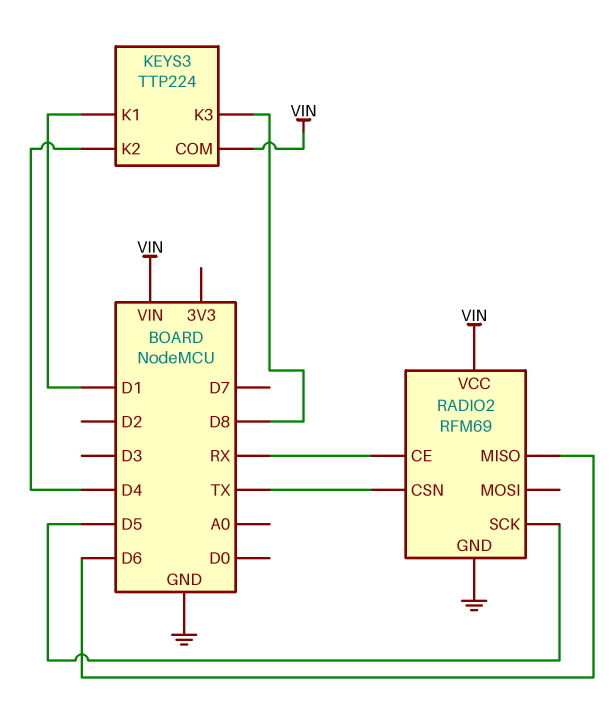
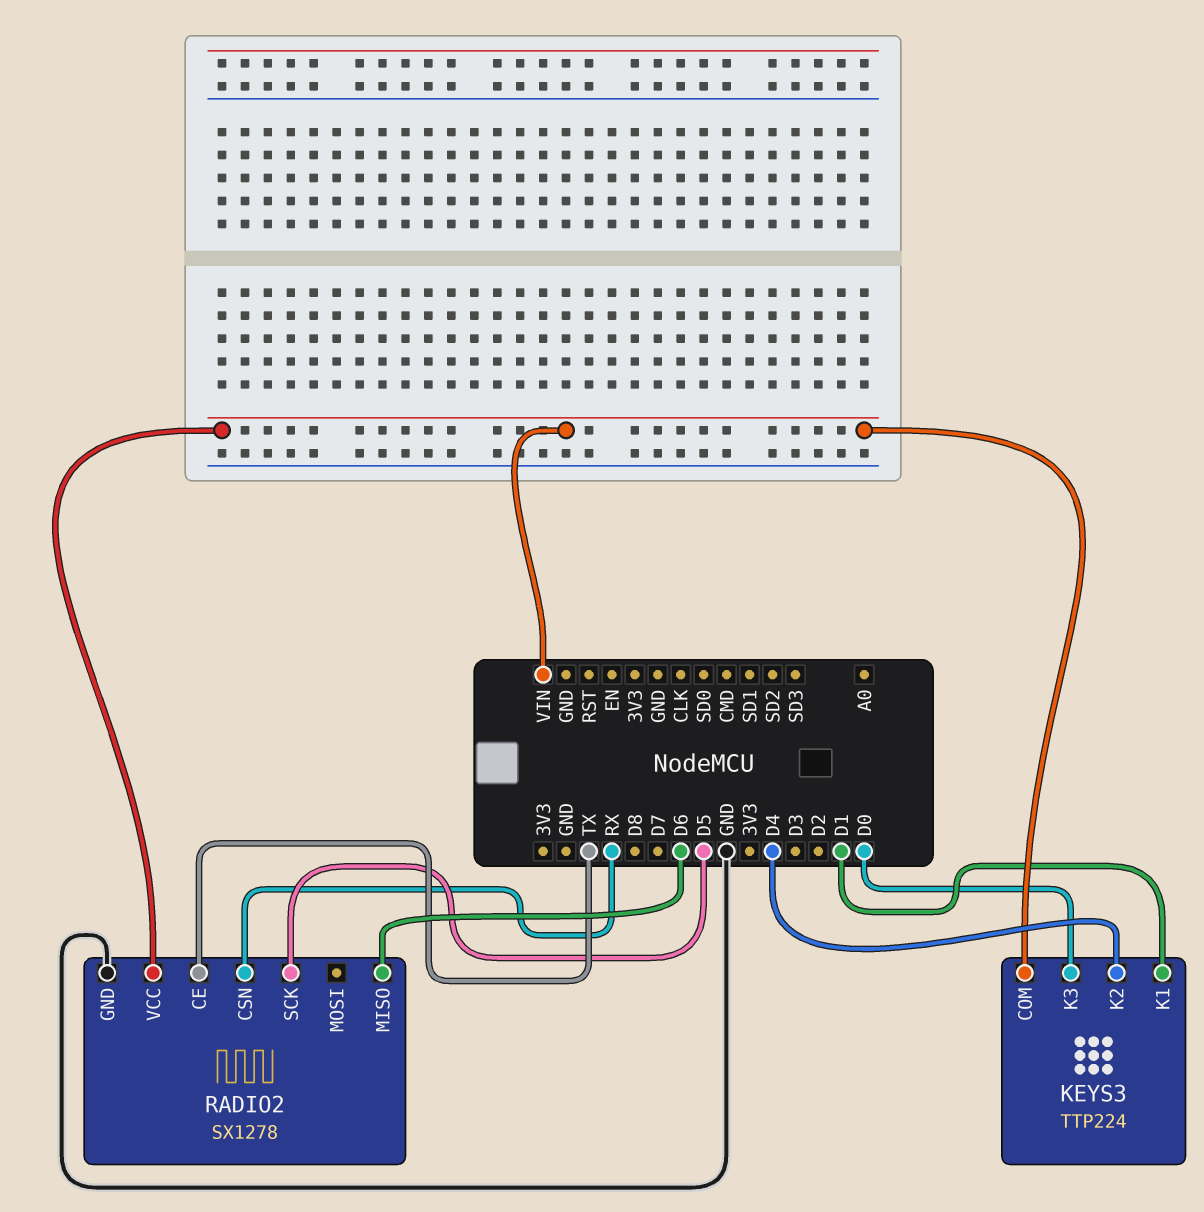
KEYS3 pin K3: D8 -> D0
RADIO2: RFM69 -> SX1278
RADIO2 pin CE: RX -> TX
RADIO2 pin CSN: TX -> RX

